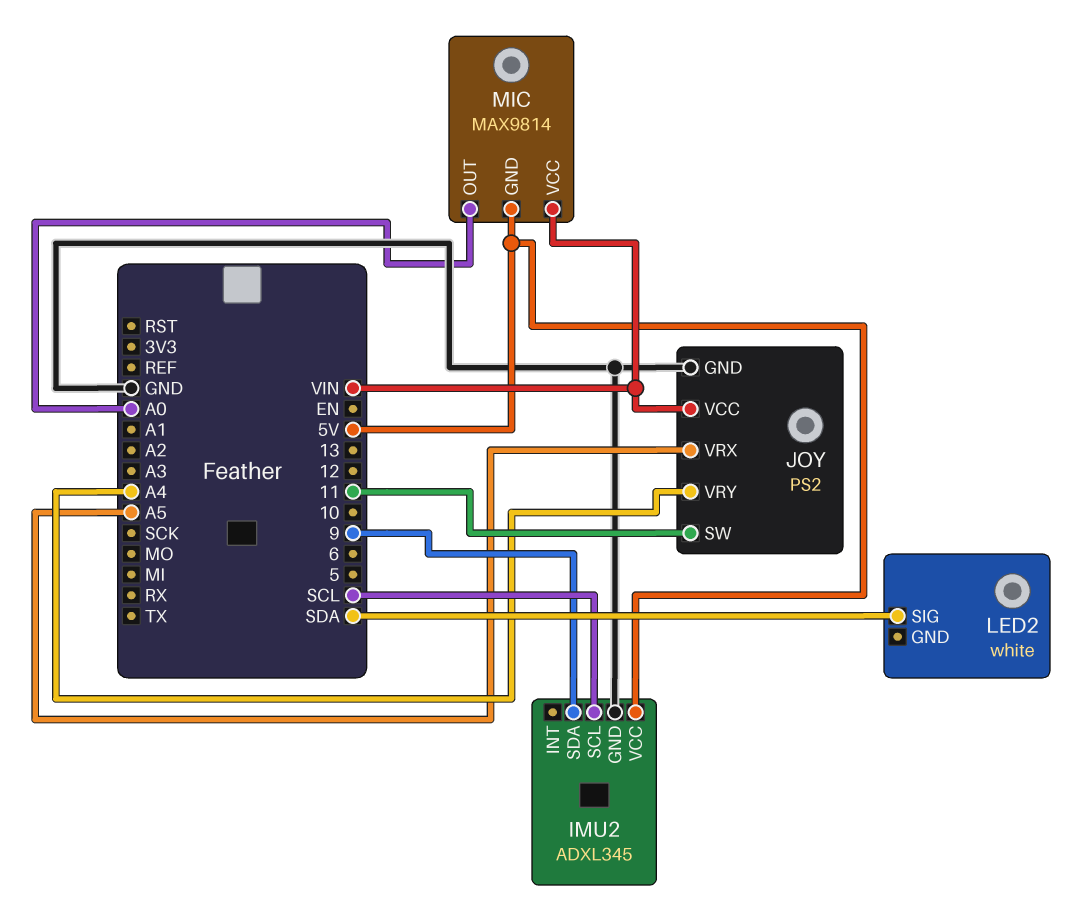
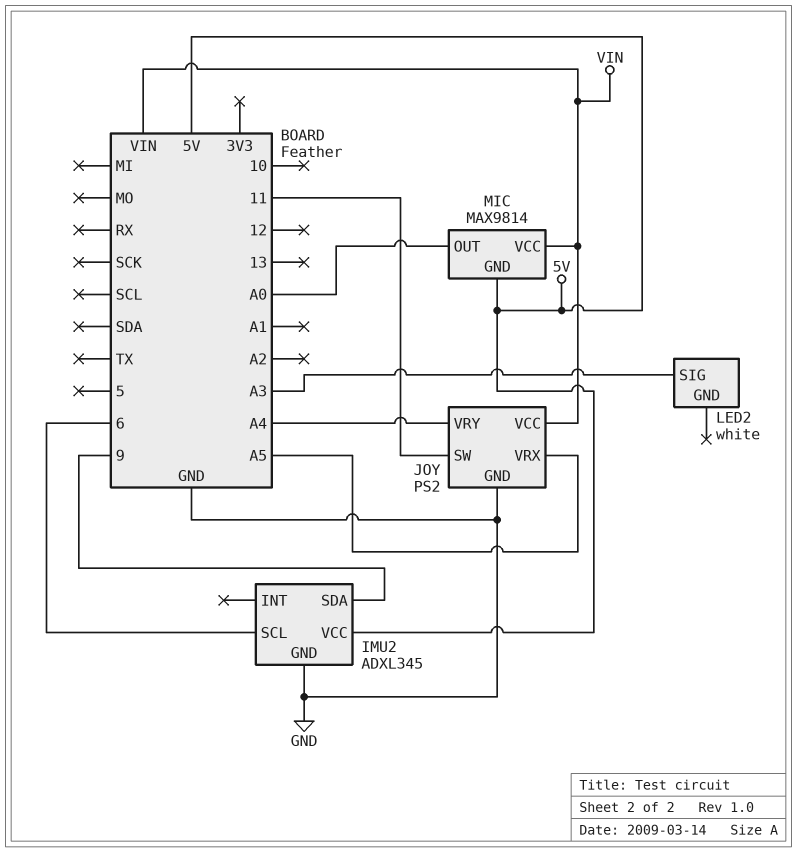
IMU2 pin SCL: SCL -> 6
LED2 pin SIG: SDA -> A3

